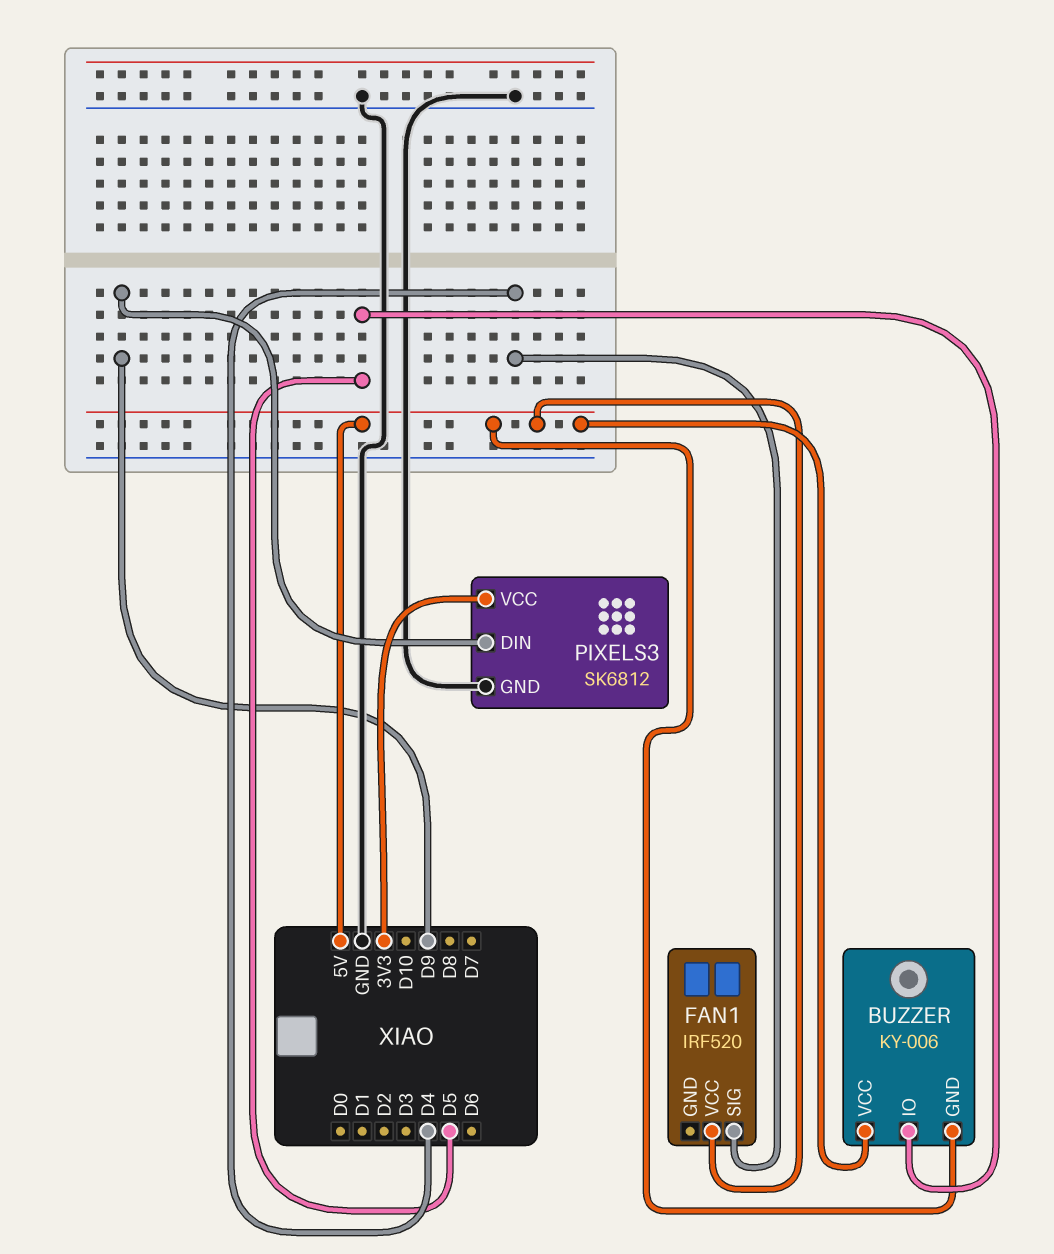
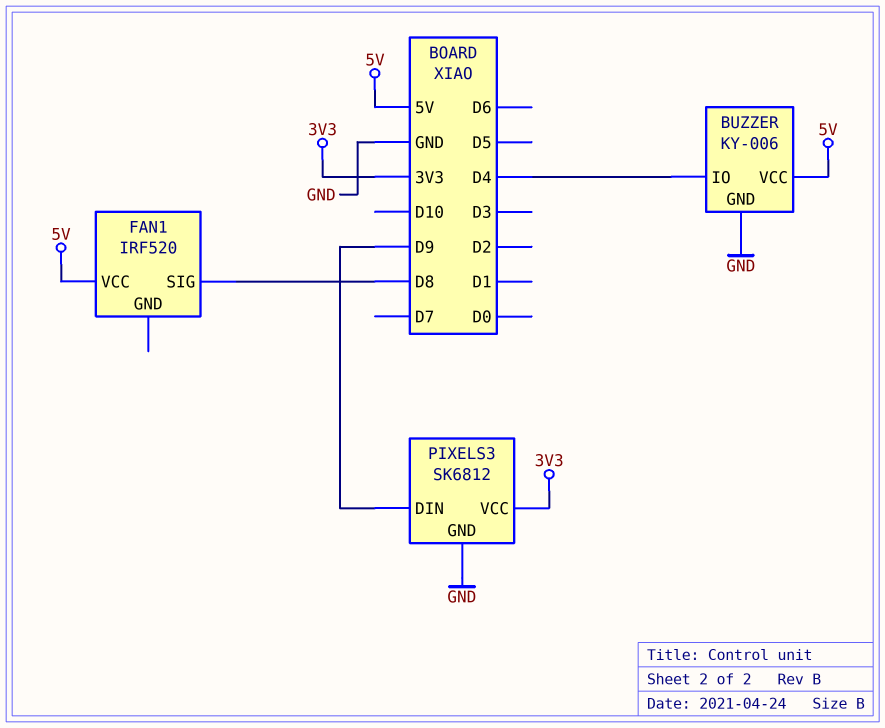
BUZZER pin GND: 5V -> GND
BUZZER pin IO: D5 -> D4
FAN1 pin SIG: D4 -> D8

